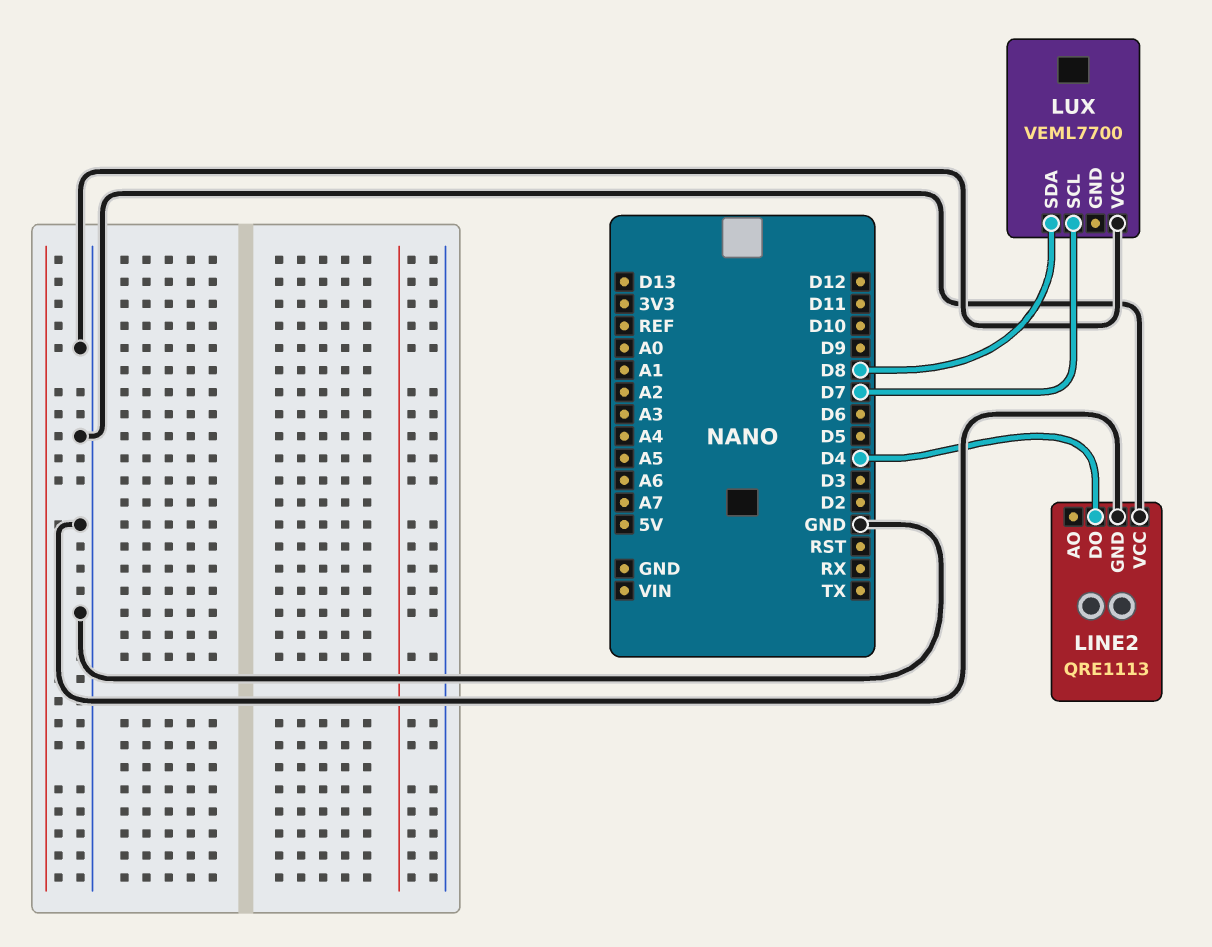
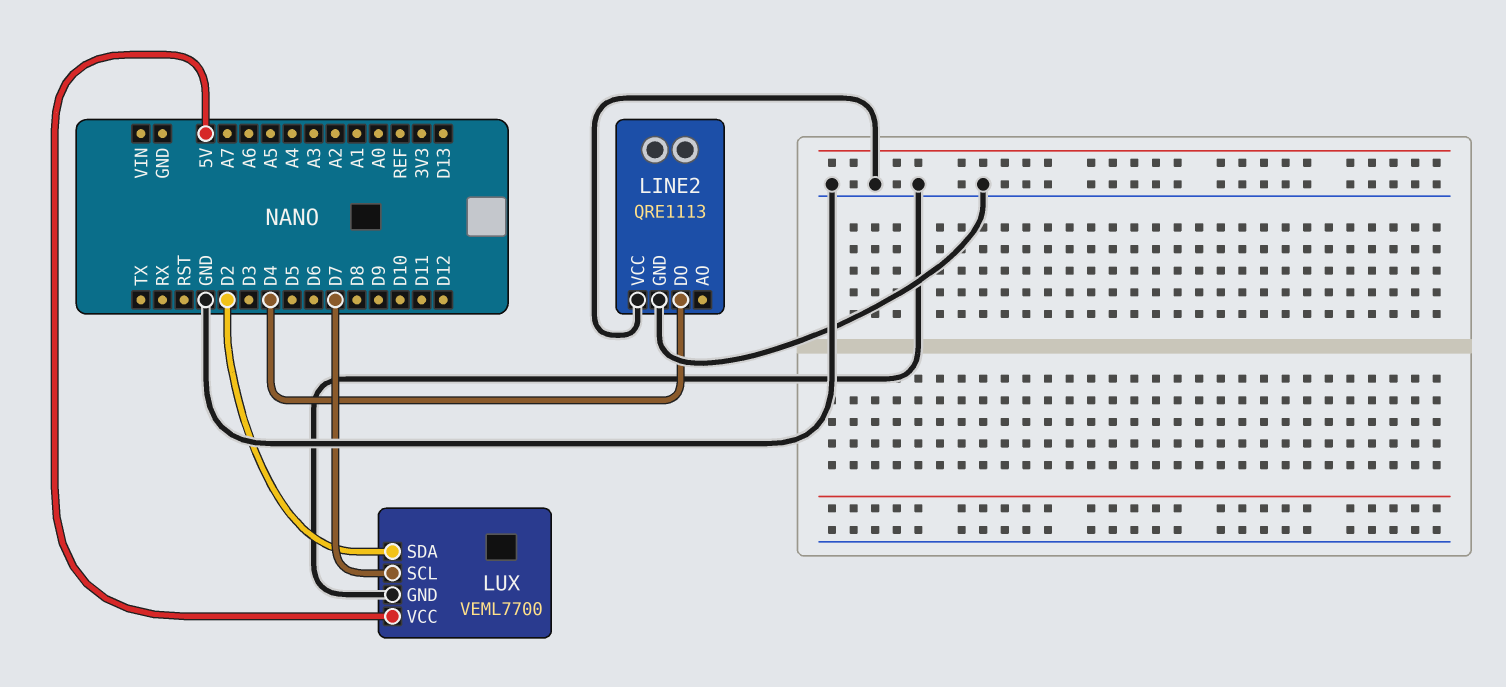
LUX pin GND: none -> GND
LUX pin SDA: D8 -> D2
LUX pin VCC: GND -> 5V

